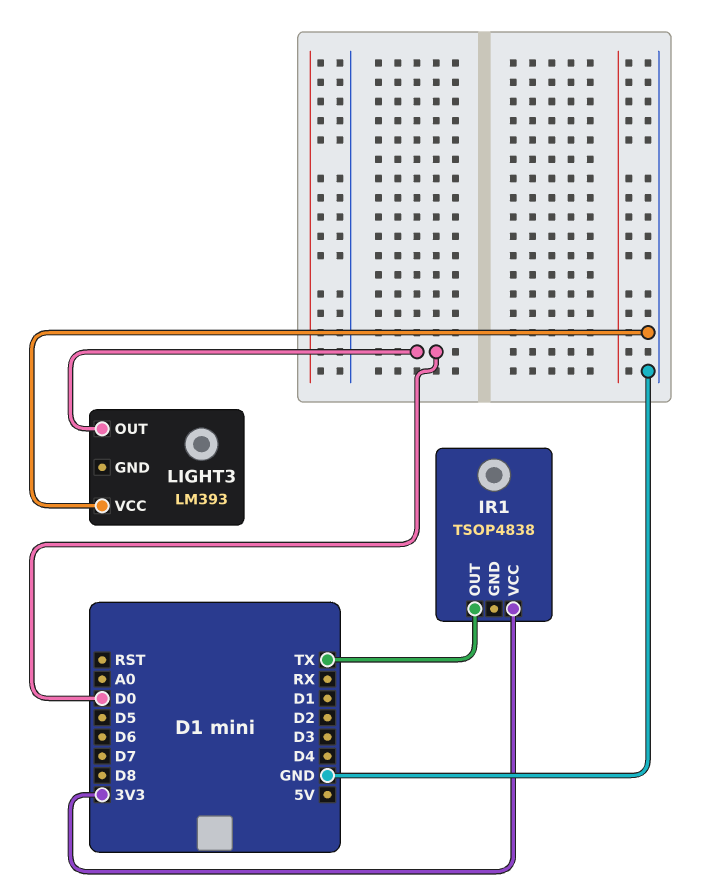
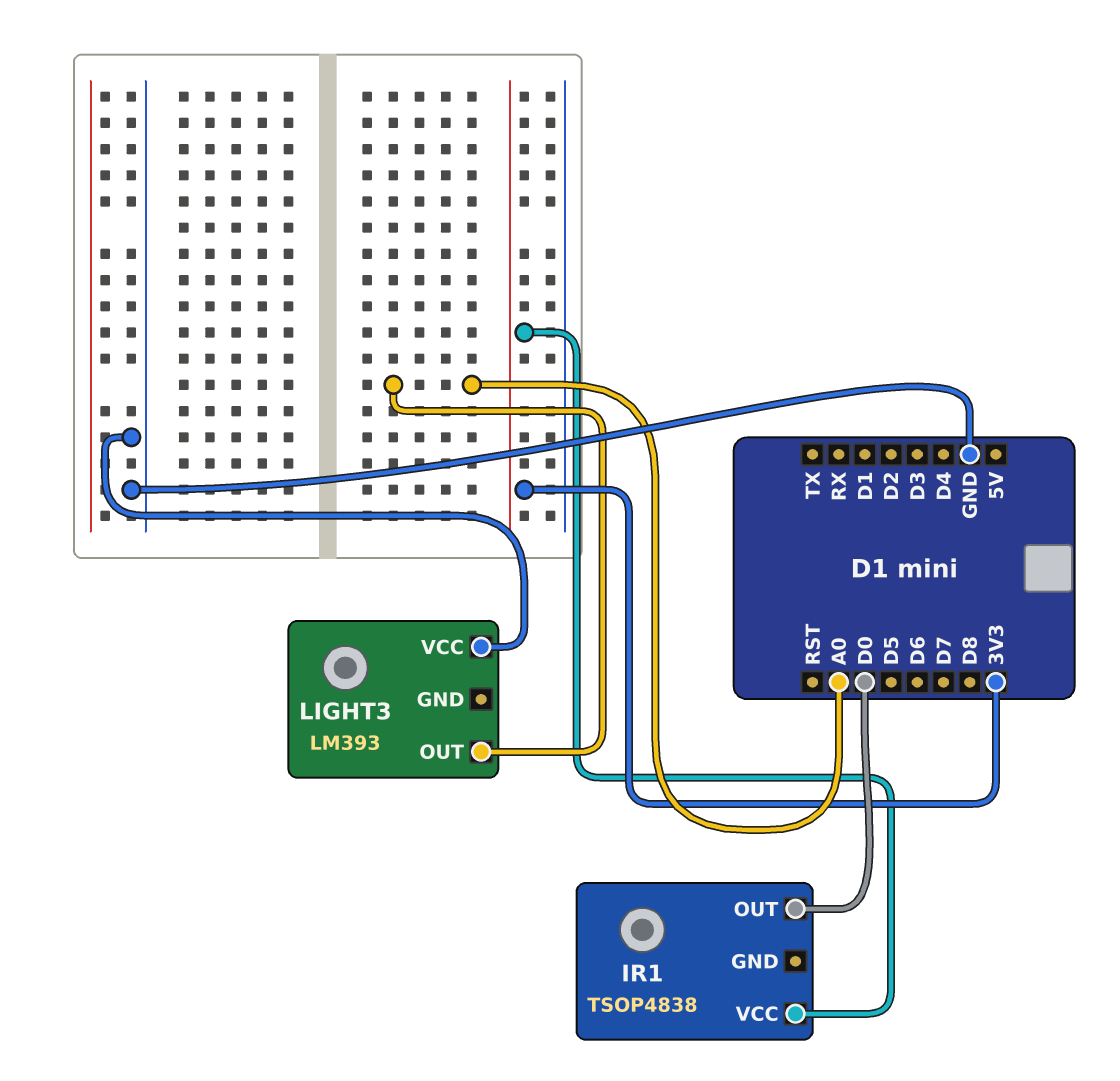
IR1 pin OUT: TX -> D0
LIGHT3 pin OUT: D0 -> A0

